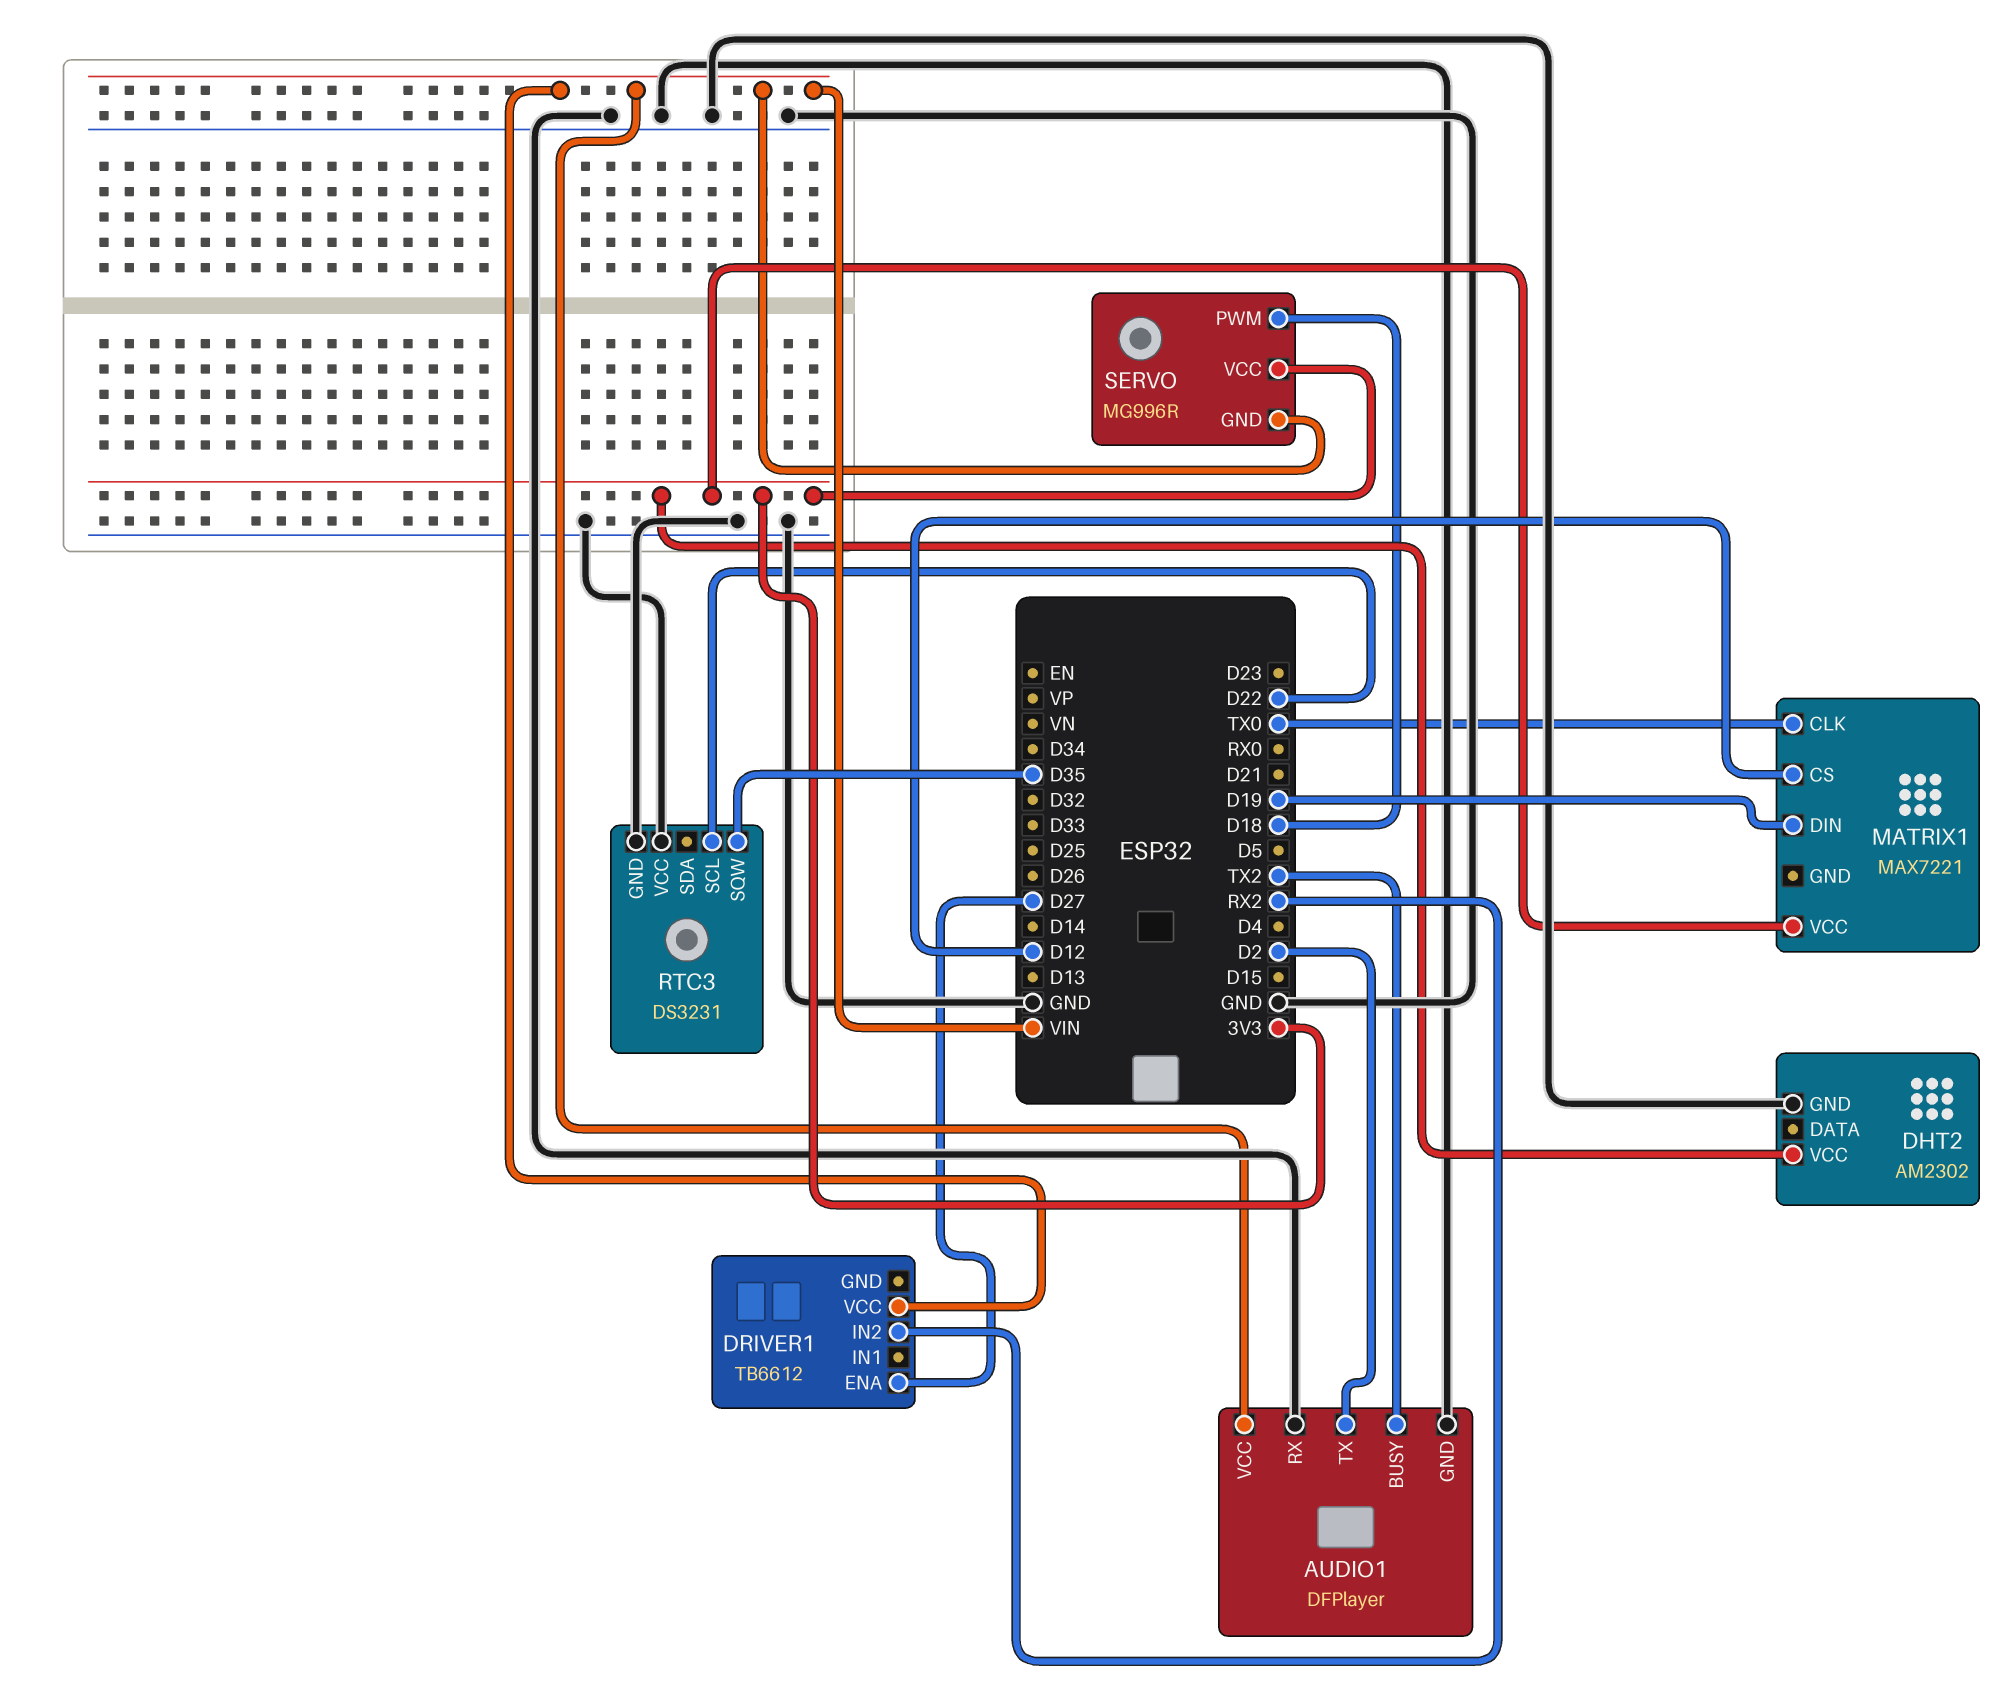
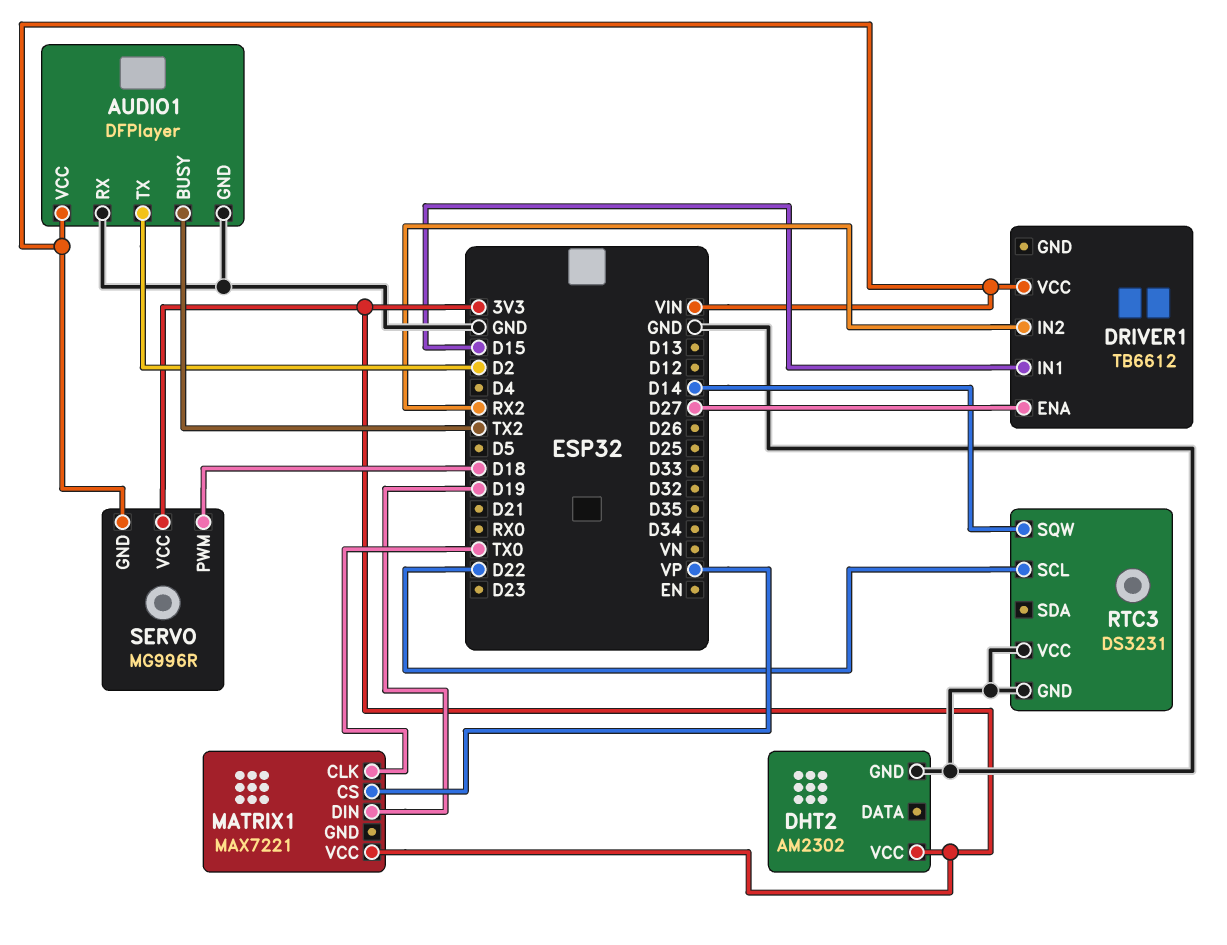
DRIVER1 pin IN1: none -> D15
MATRIX1 pin CS: D12 -> VP
RTC3 pin SQW: D35 -> D14

